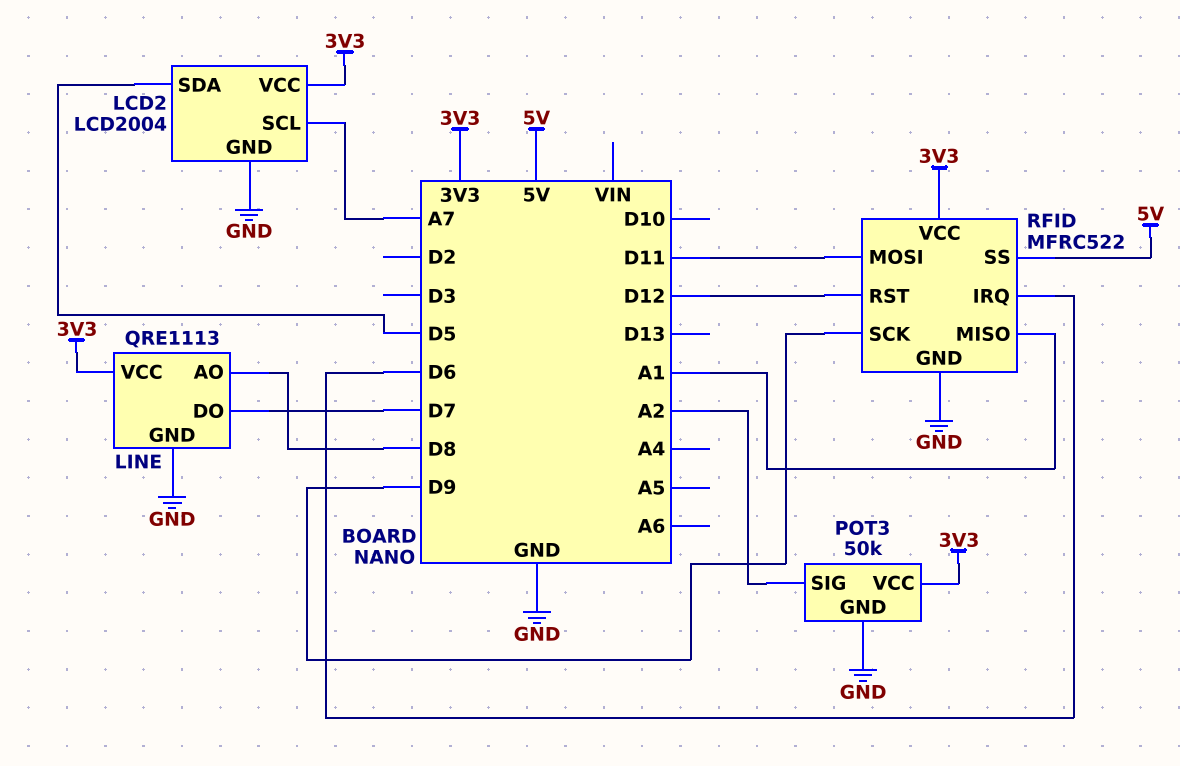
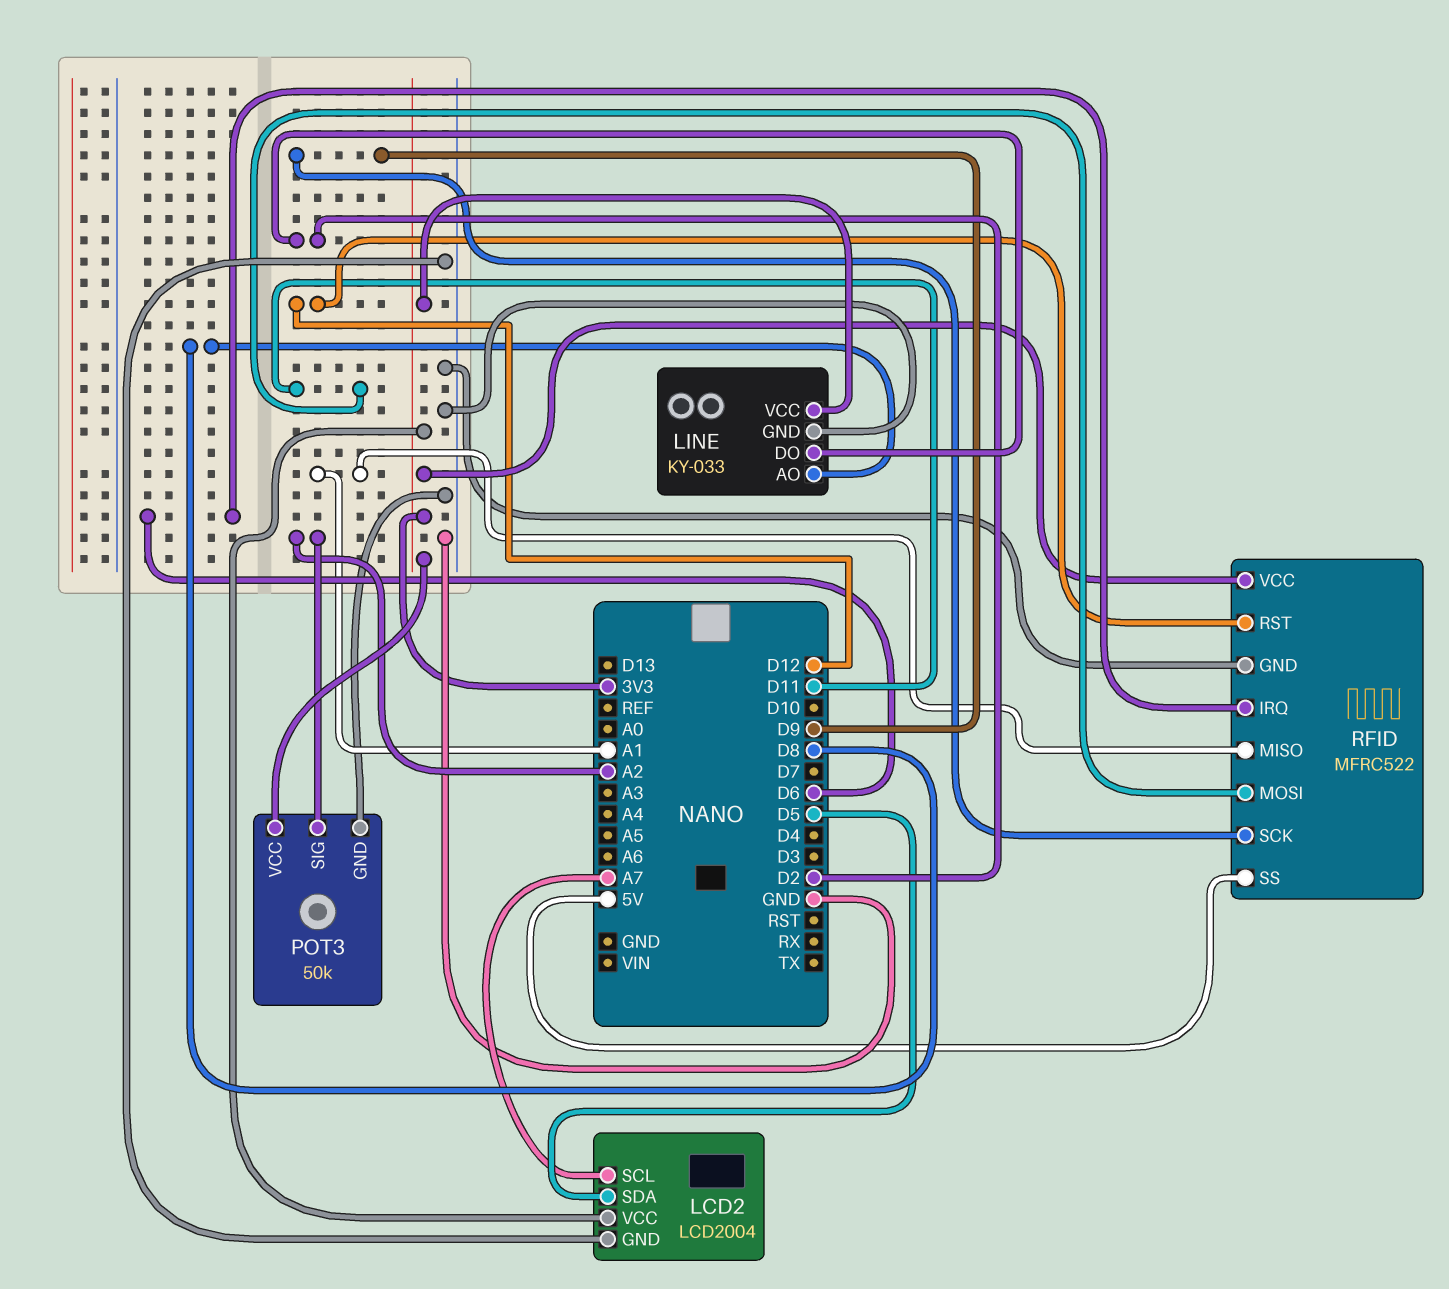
LINE: QRE1113 -> KY-033
LINE pin DO: D7 -> D2

